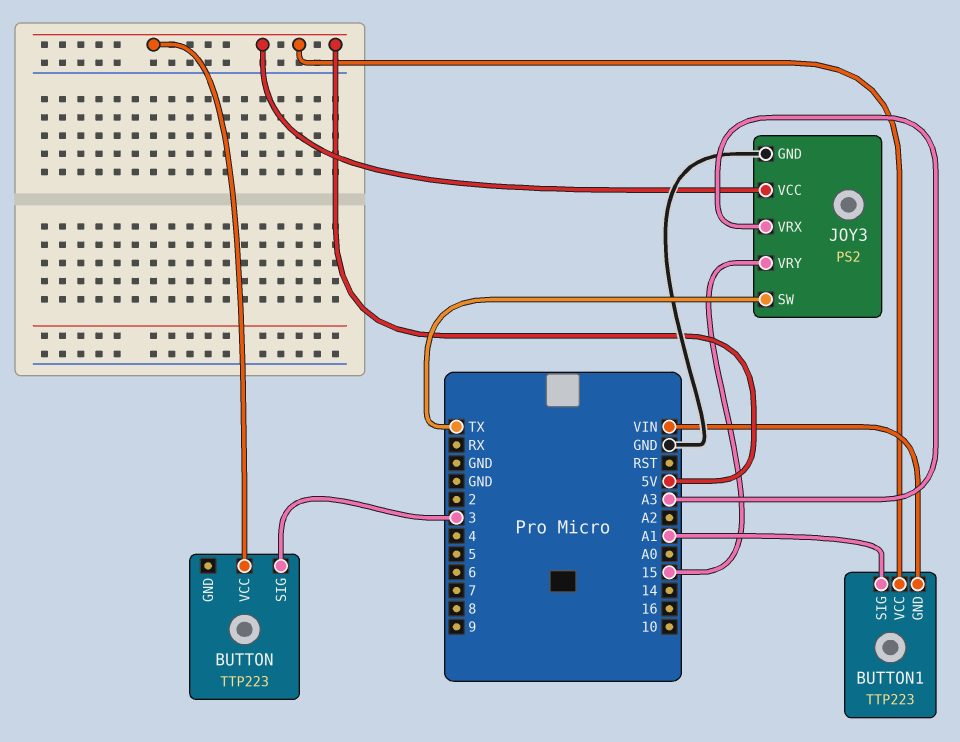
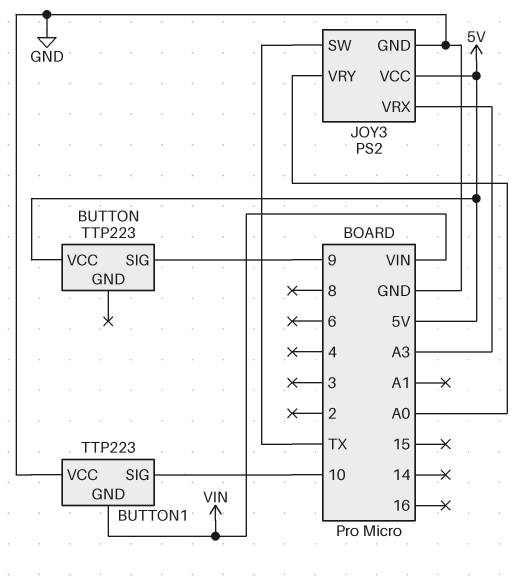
BUTTON pin SIG: 3 -> 9
BUTTON1 pin SIG: A1 -> 10
BUTTON1 pin VCC: 5V -> GND
JOY3 pin VRY: 15 -> A0

